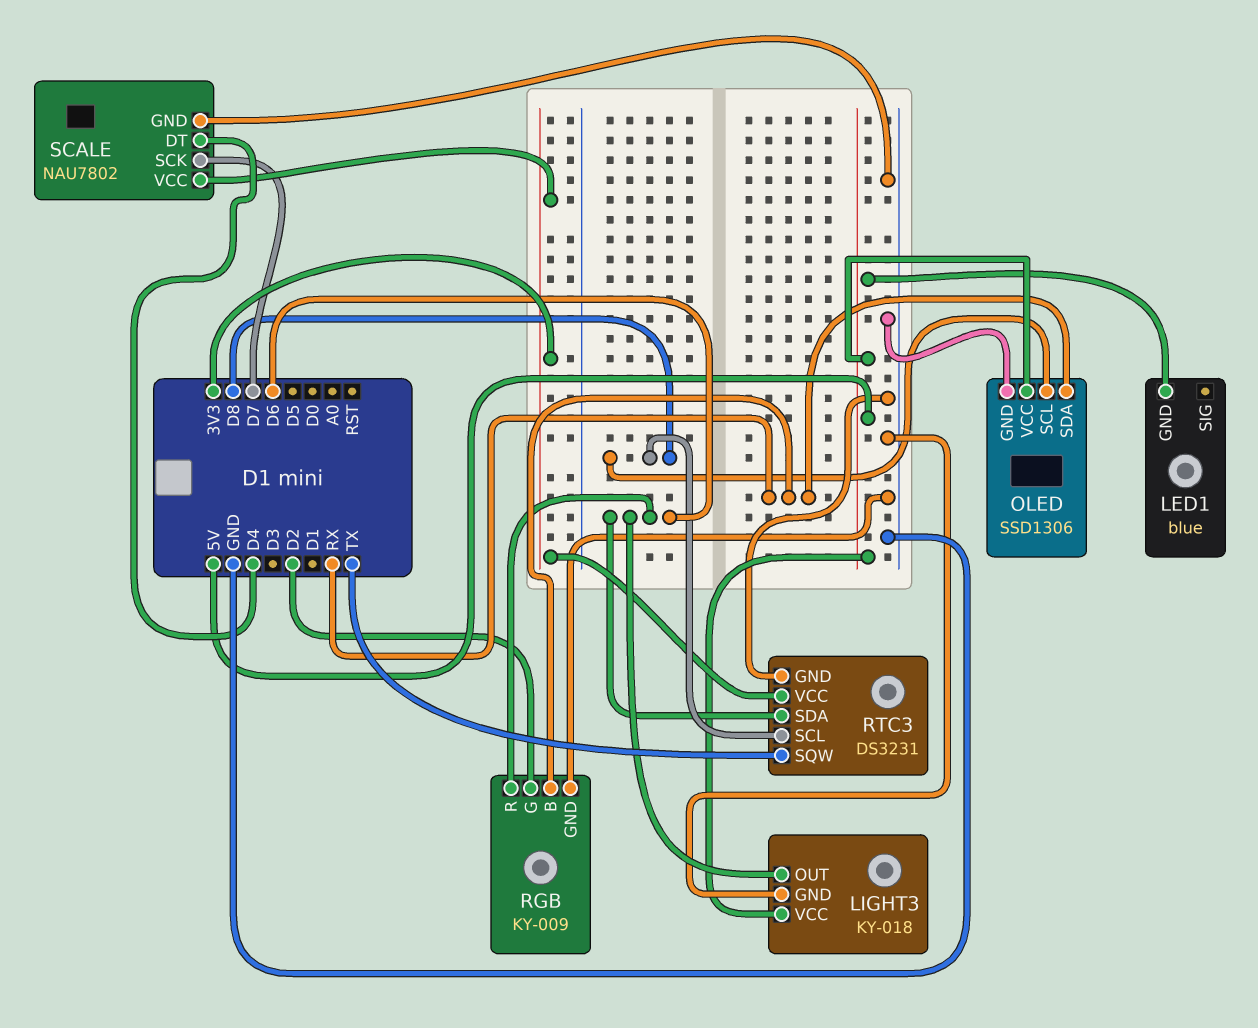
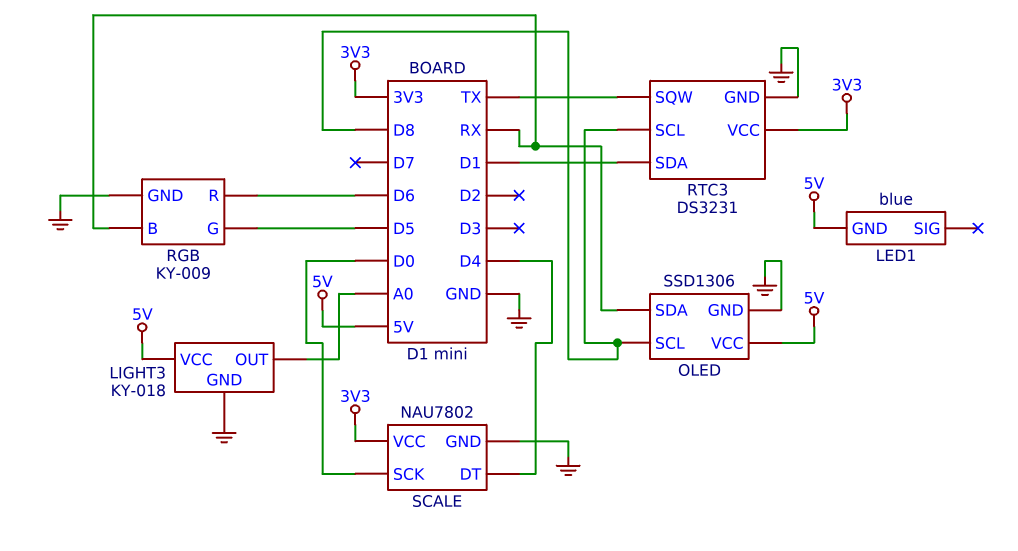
LIGHT3 pin OUT: D6 -> A0
RGB pin G: D2 -> D5
RTC3 pin SDA: D6 -> D1
SCALE pin SCK: D7 -> D0

